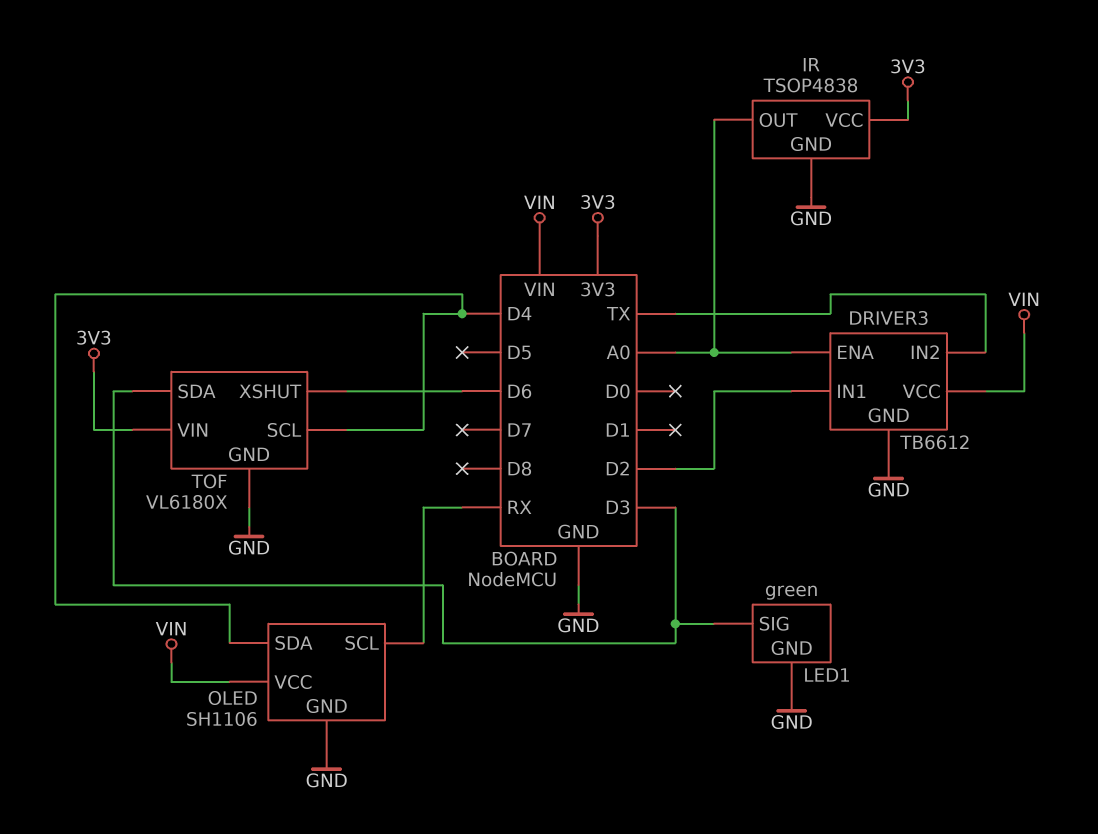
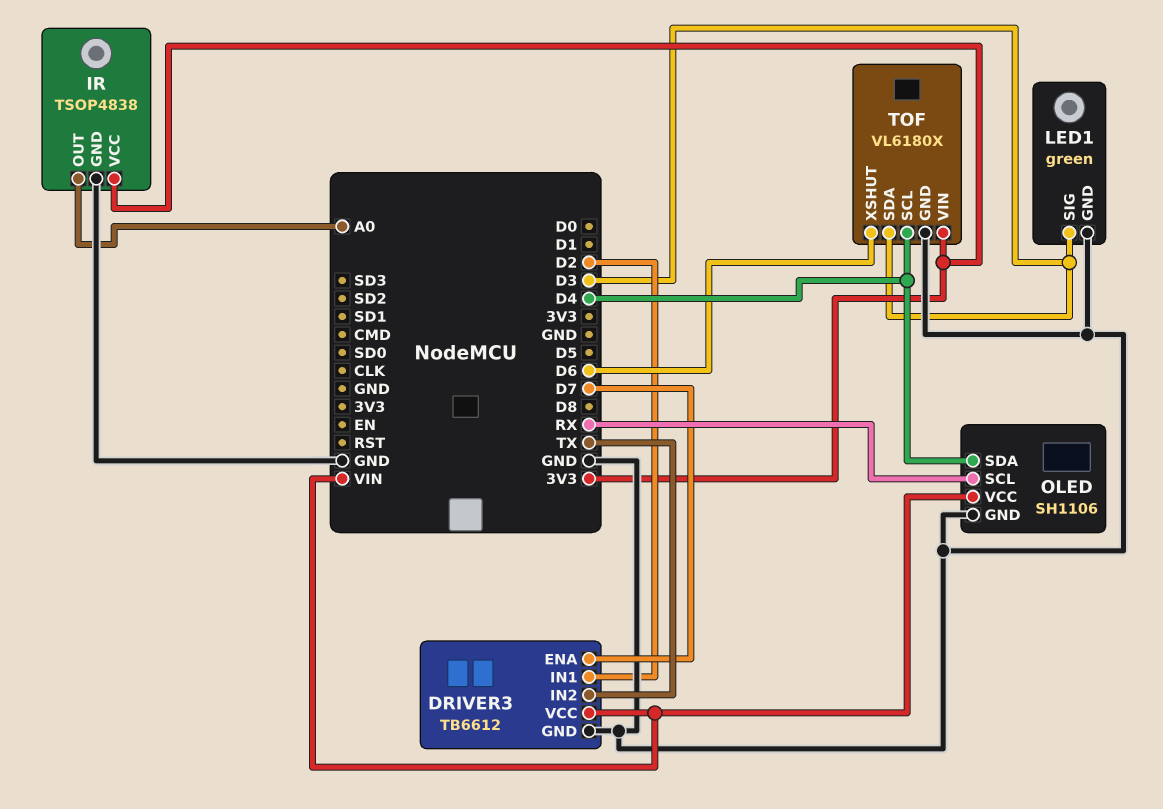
DRIVER3 pin ENA: A0 -> D7

